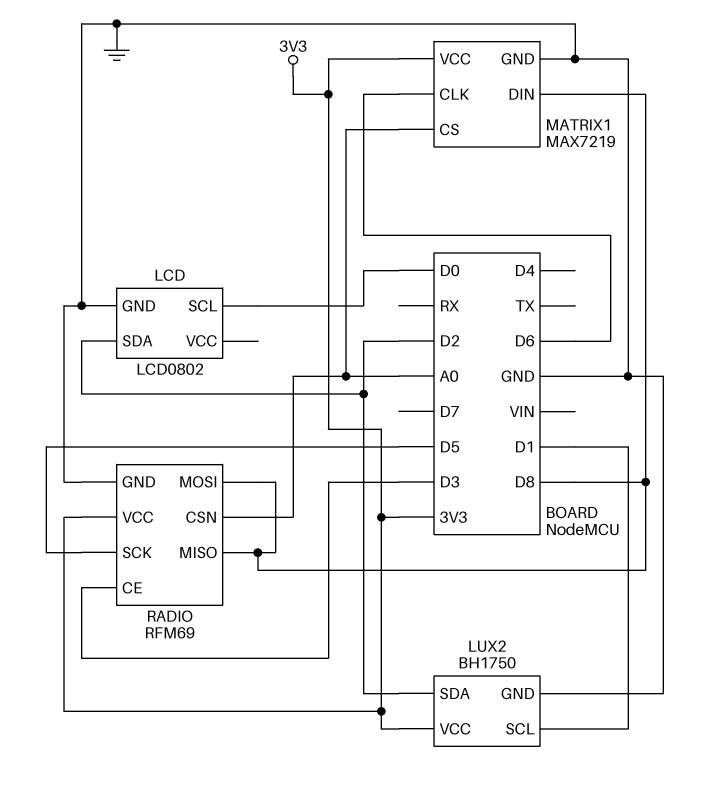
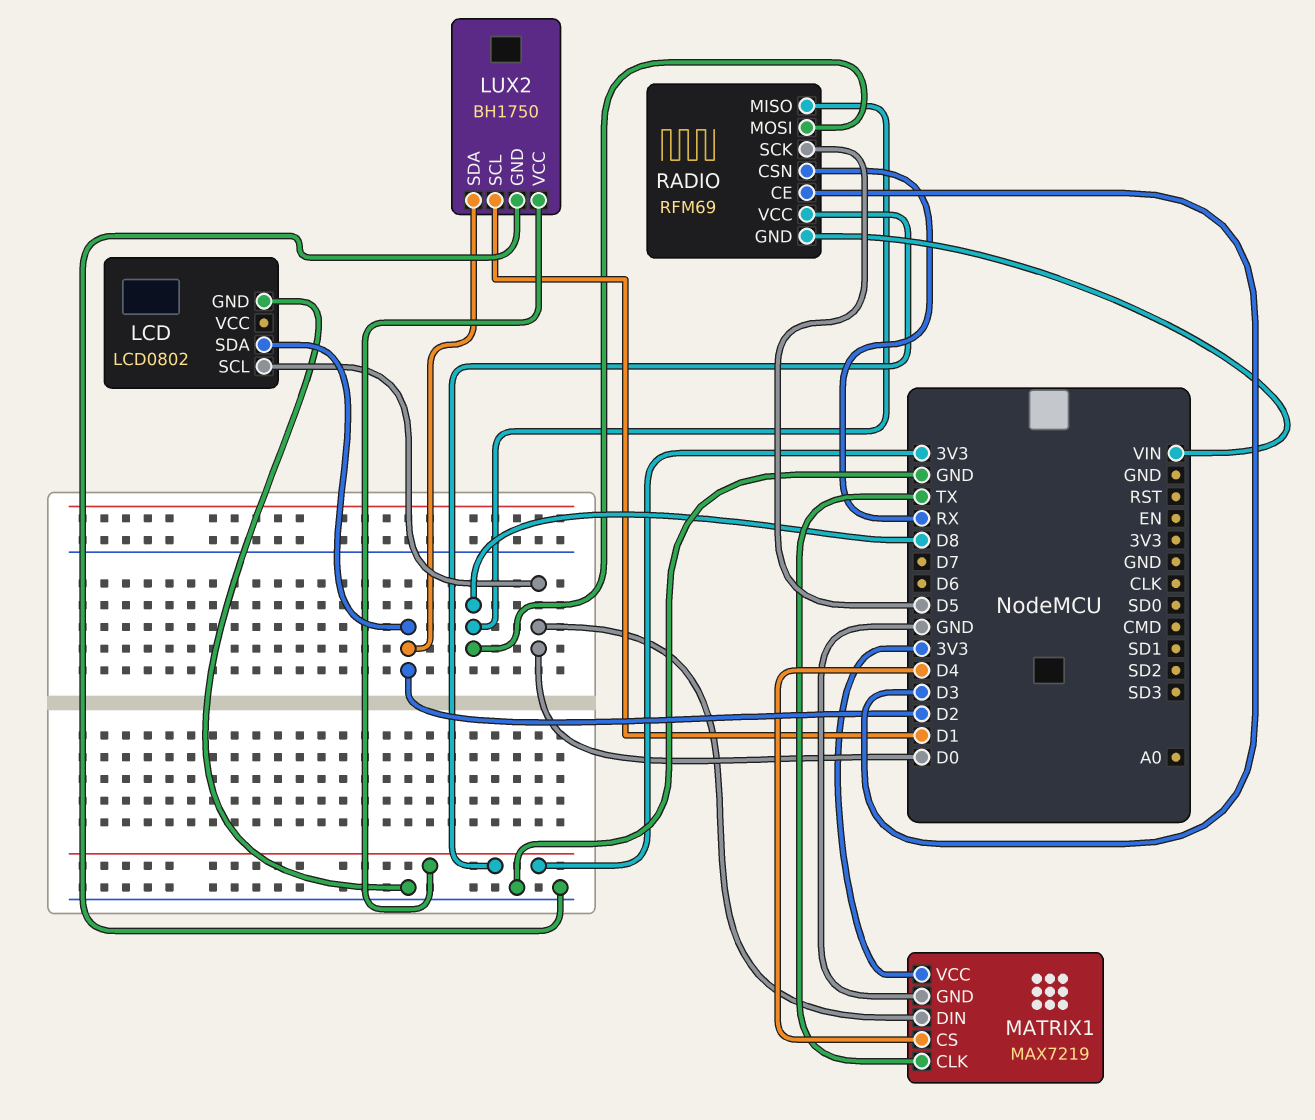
MATRIX1 pin CLK: D6 -> TX
MATRIX1 pin CS: A0 -> D4
MATRIX1 pin DIN: D8 -> D0
RADIO pin CSN: A0 -> RX
RADIO pin GND: GND -> VIN

